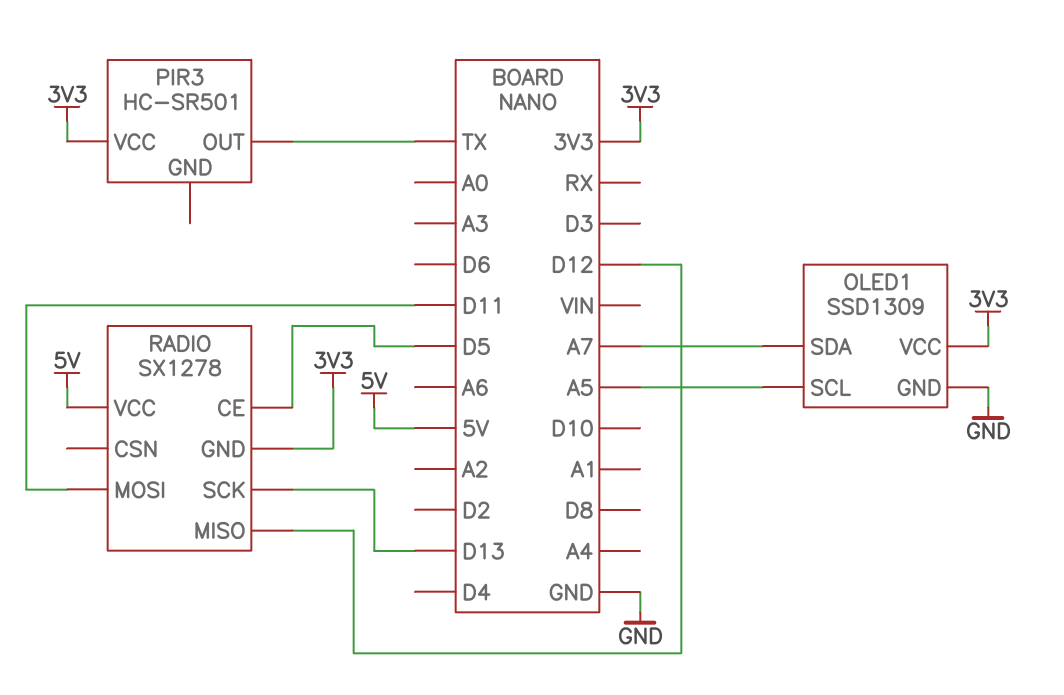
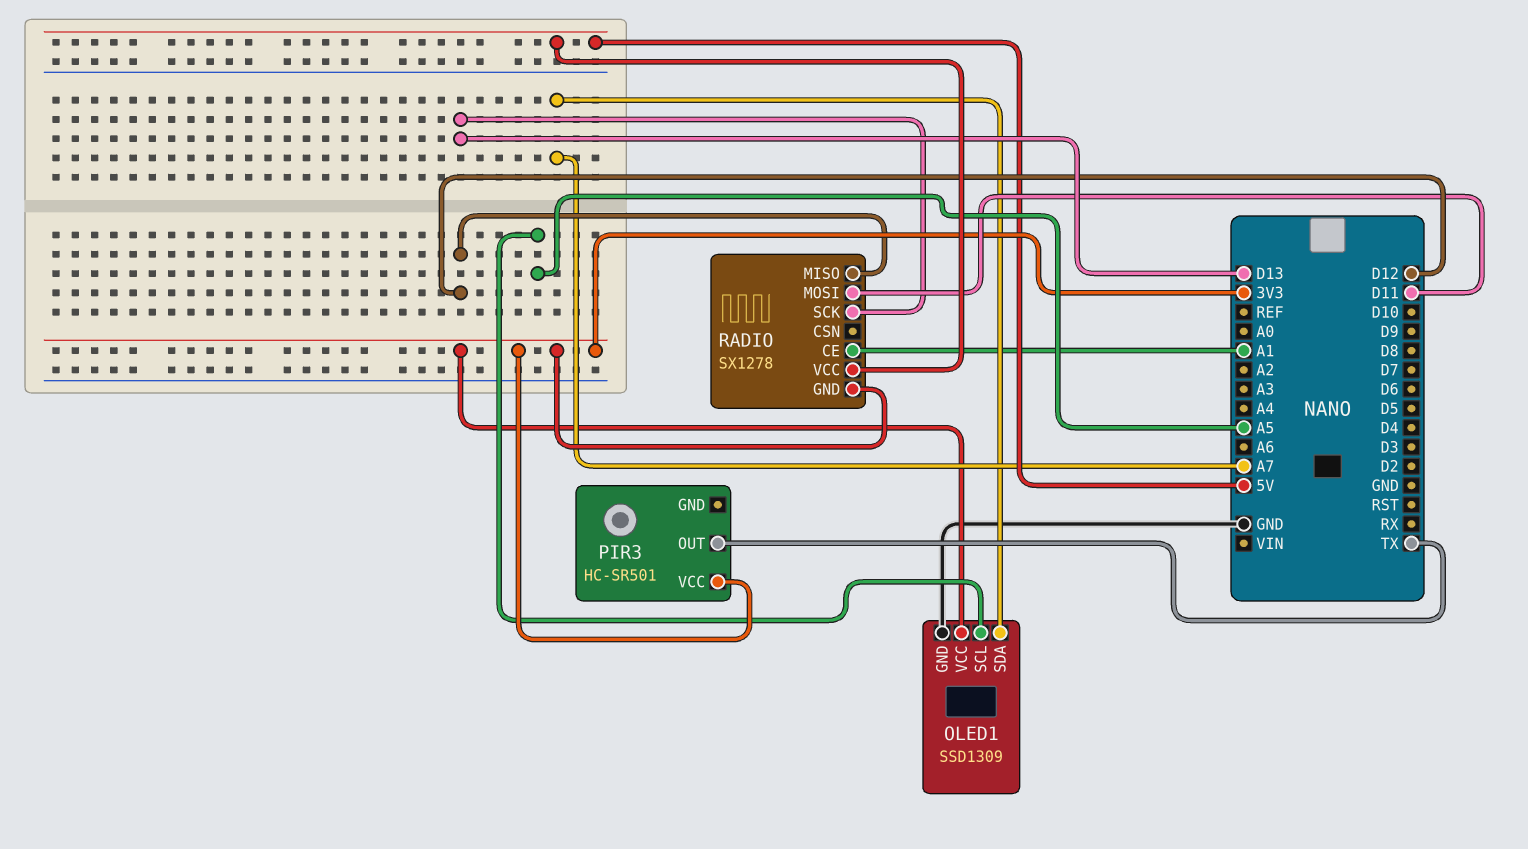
RADIO pin CE: D5 -> A1

